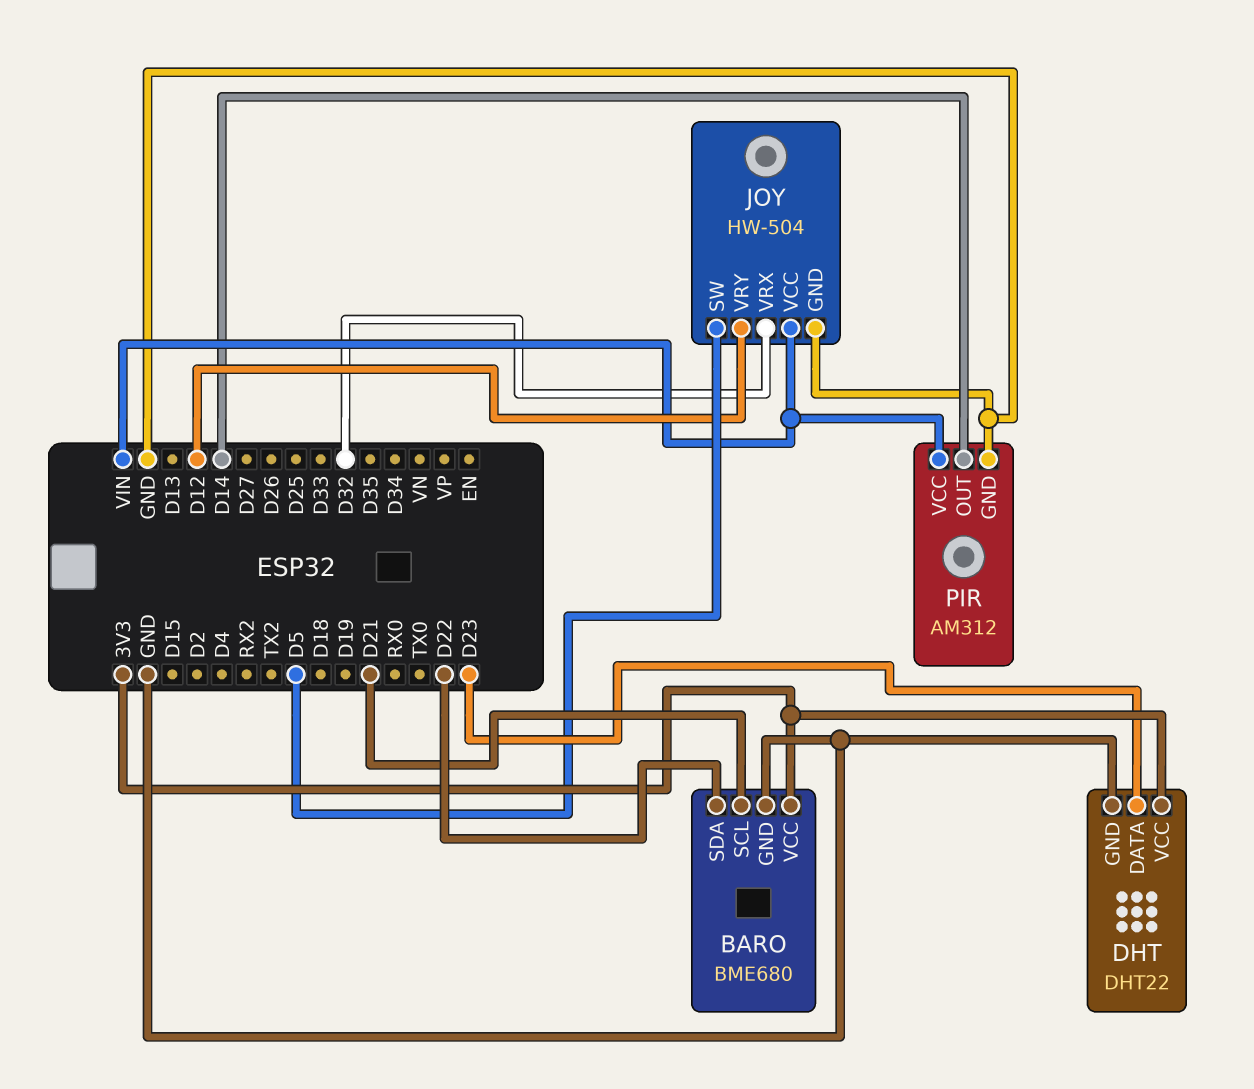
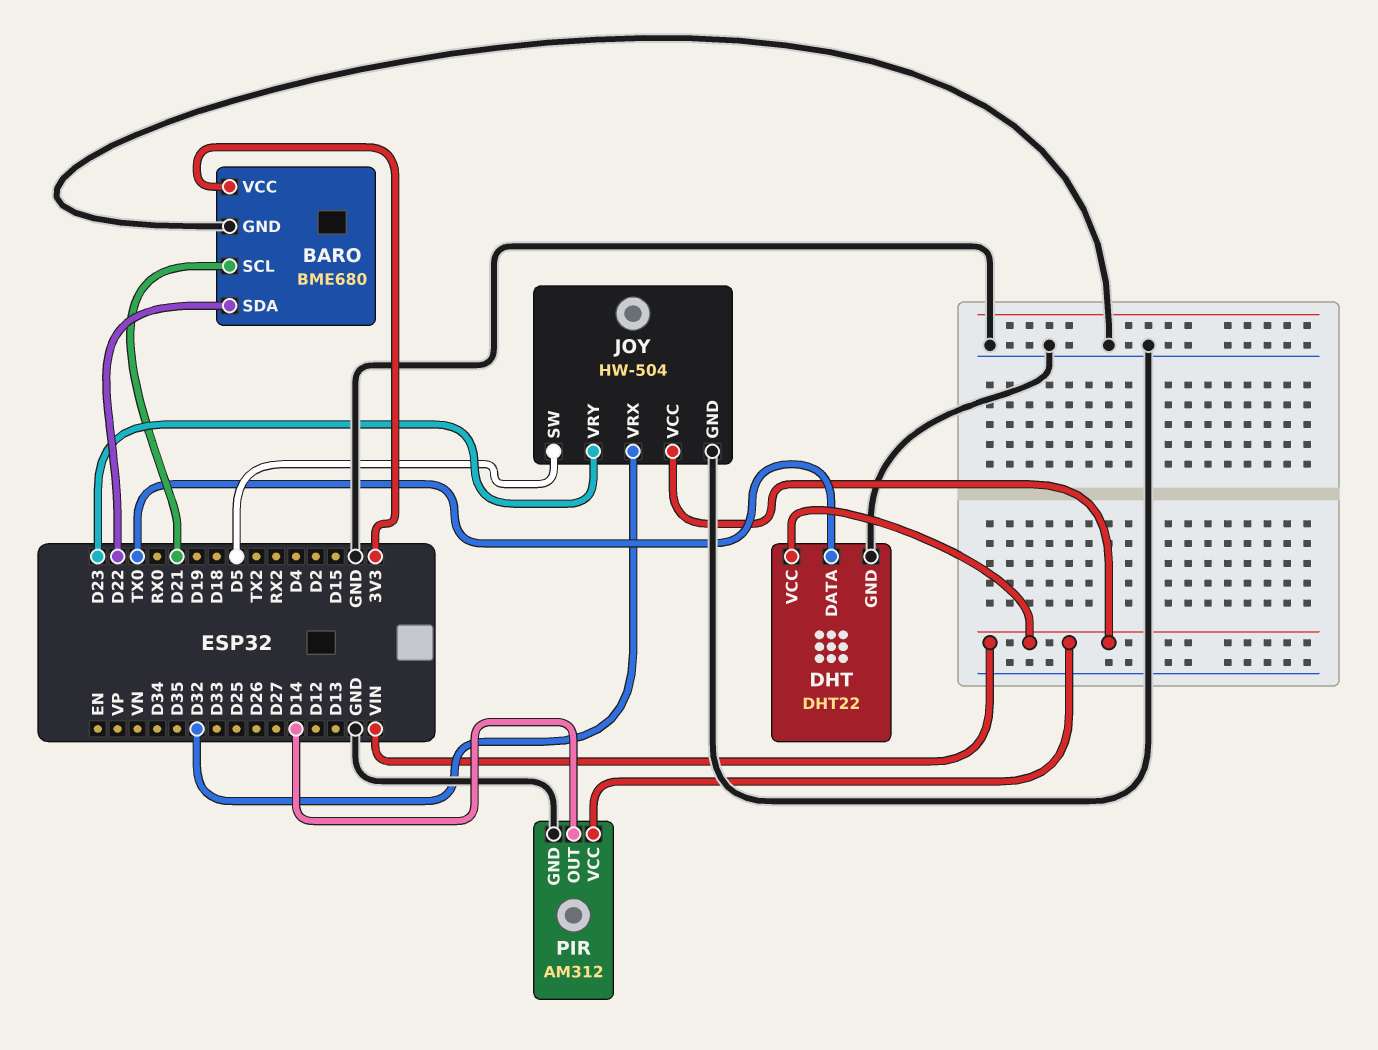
DHT pin DATA: D23 -> TX0
DHT pin VCC: 3V3 -> VIN
JOY pin VRY: D12 -> D23

